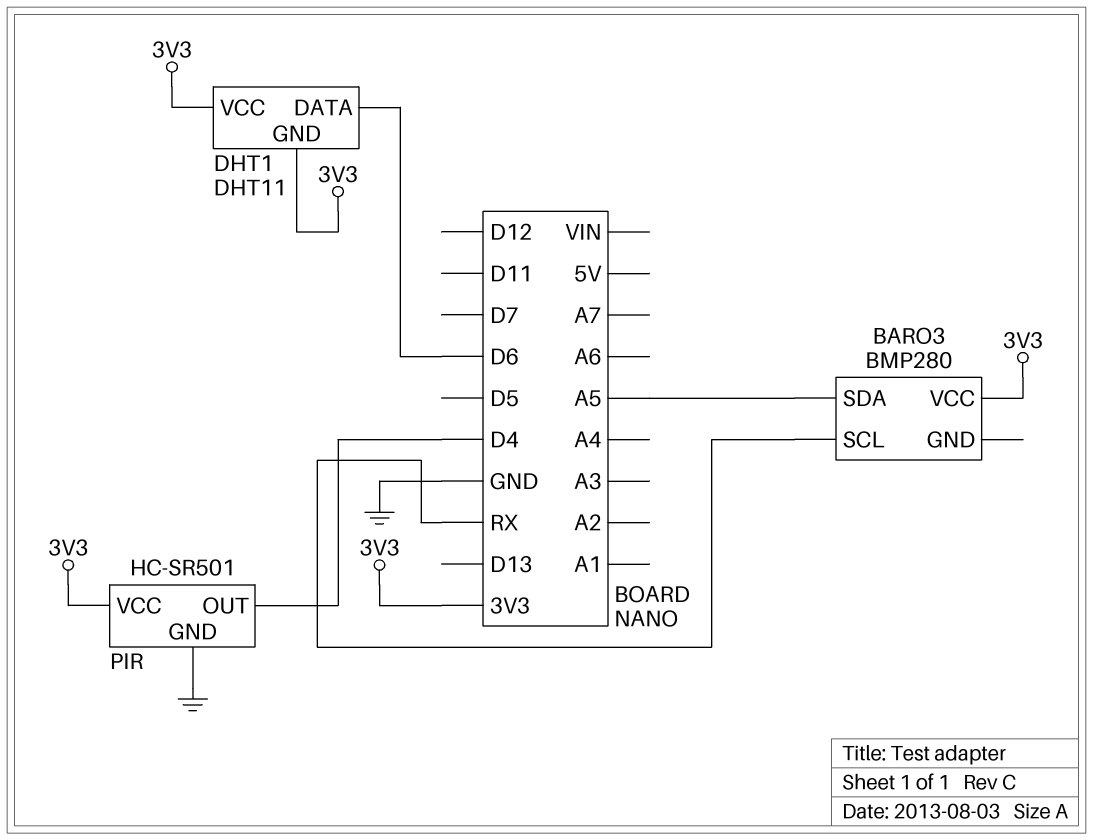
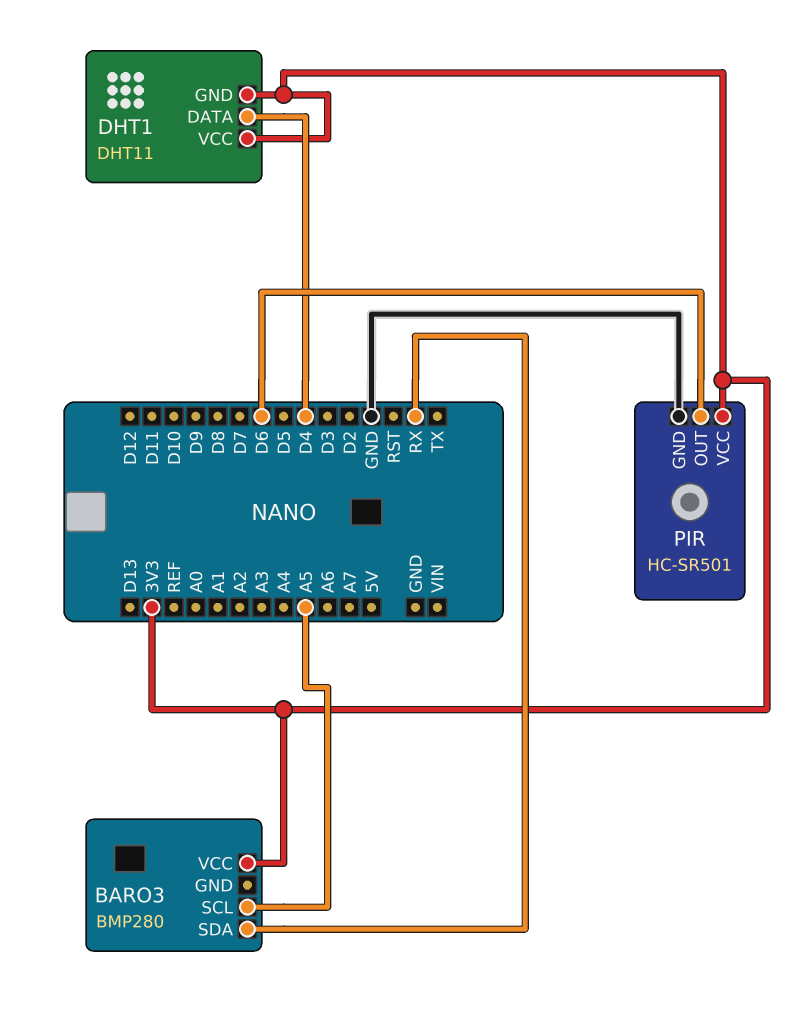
BARO3 pin SCL: RX -> A5
BARO3 pin SDA: A5 -> RX
DHT1 pin DATA: D6 -> D4
PIR pin OUT: D4 -> D6

